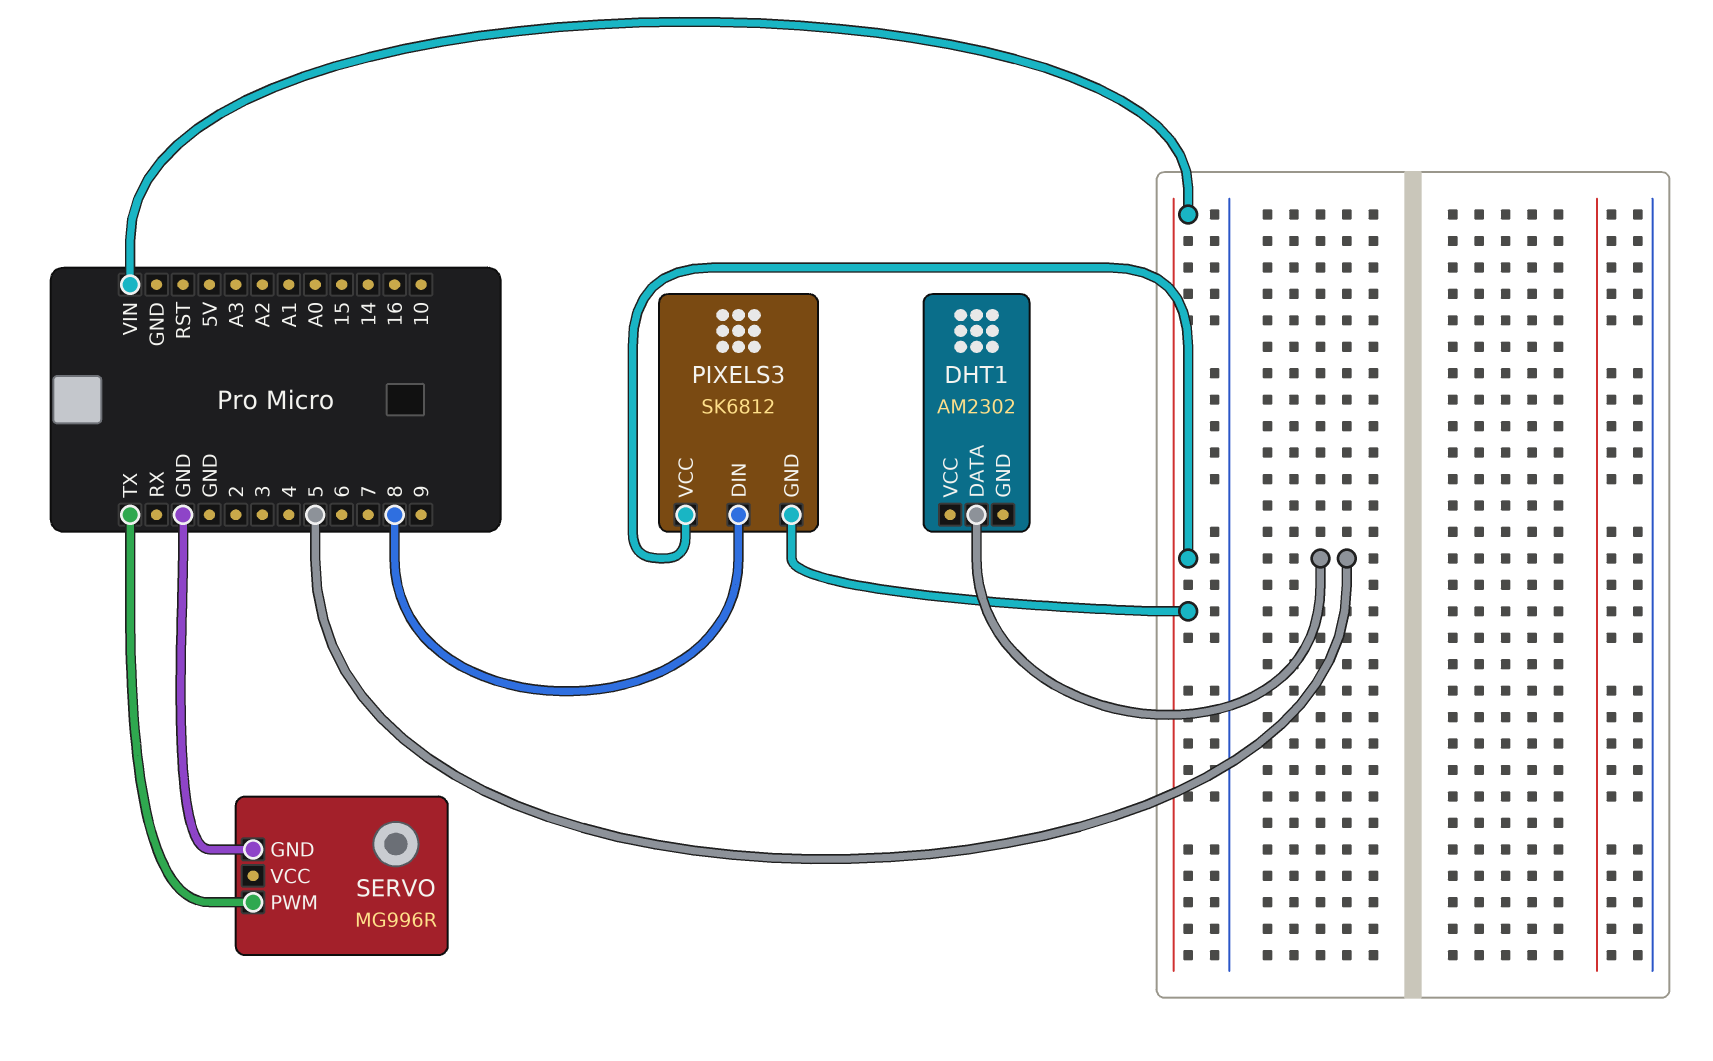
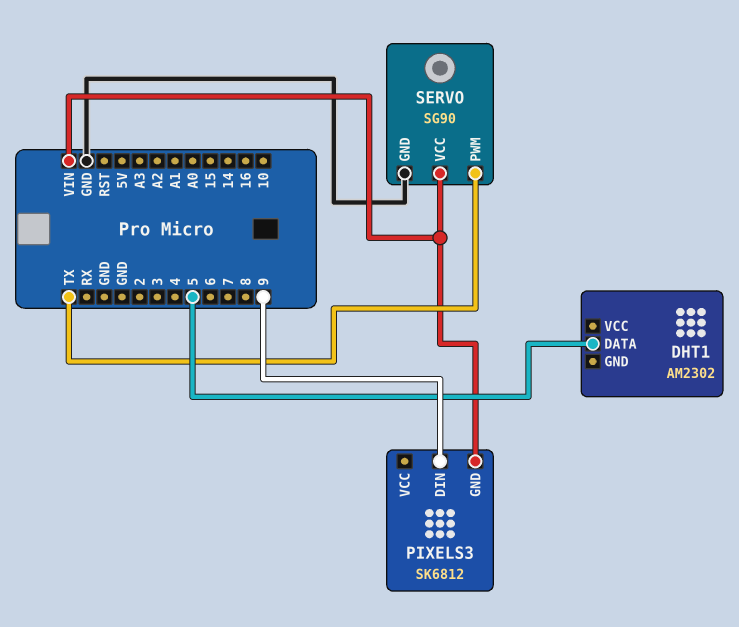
PIXELS3 pin DIN: 8 -> 9
PIXELS3 pin VCC: VIN -> none
SERVO: MG996R -> SG90
SERVO pin VCC: none -> VIN

